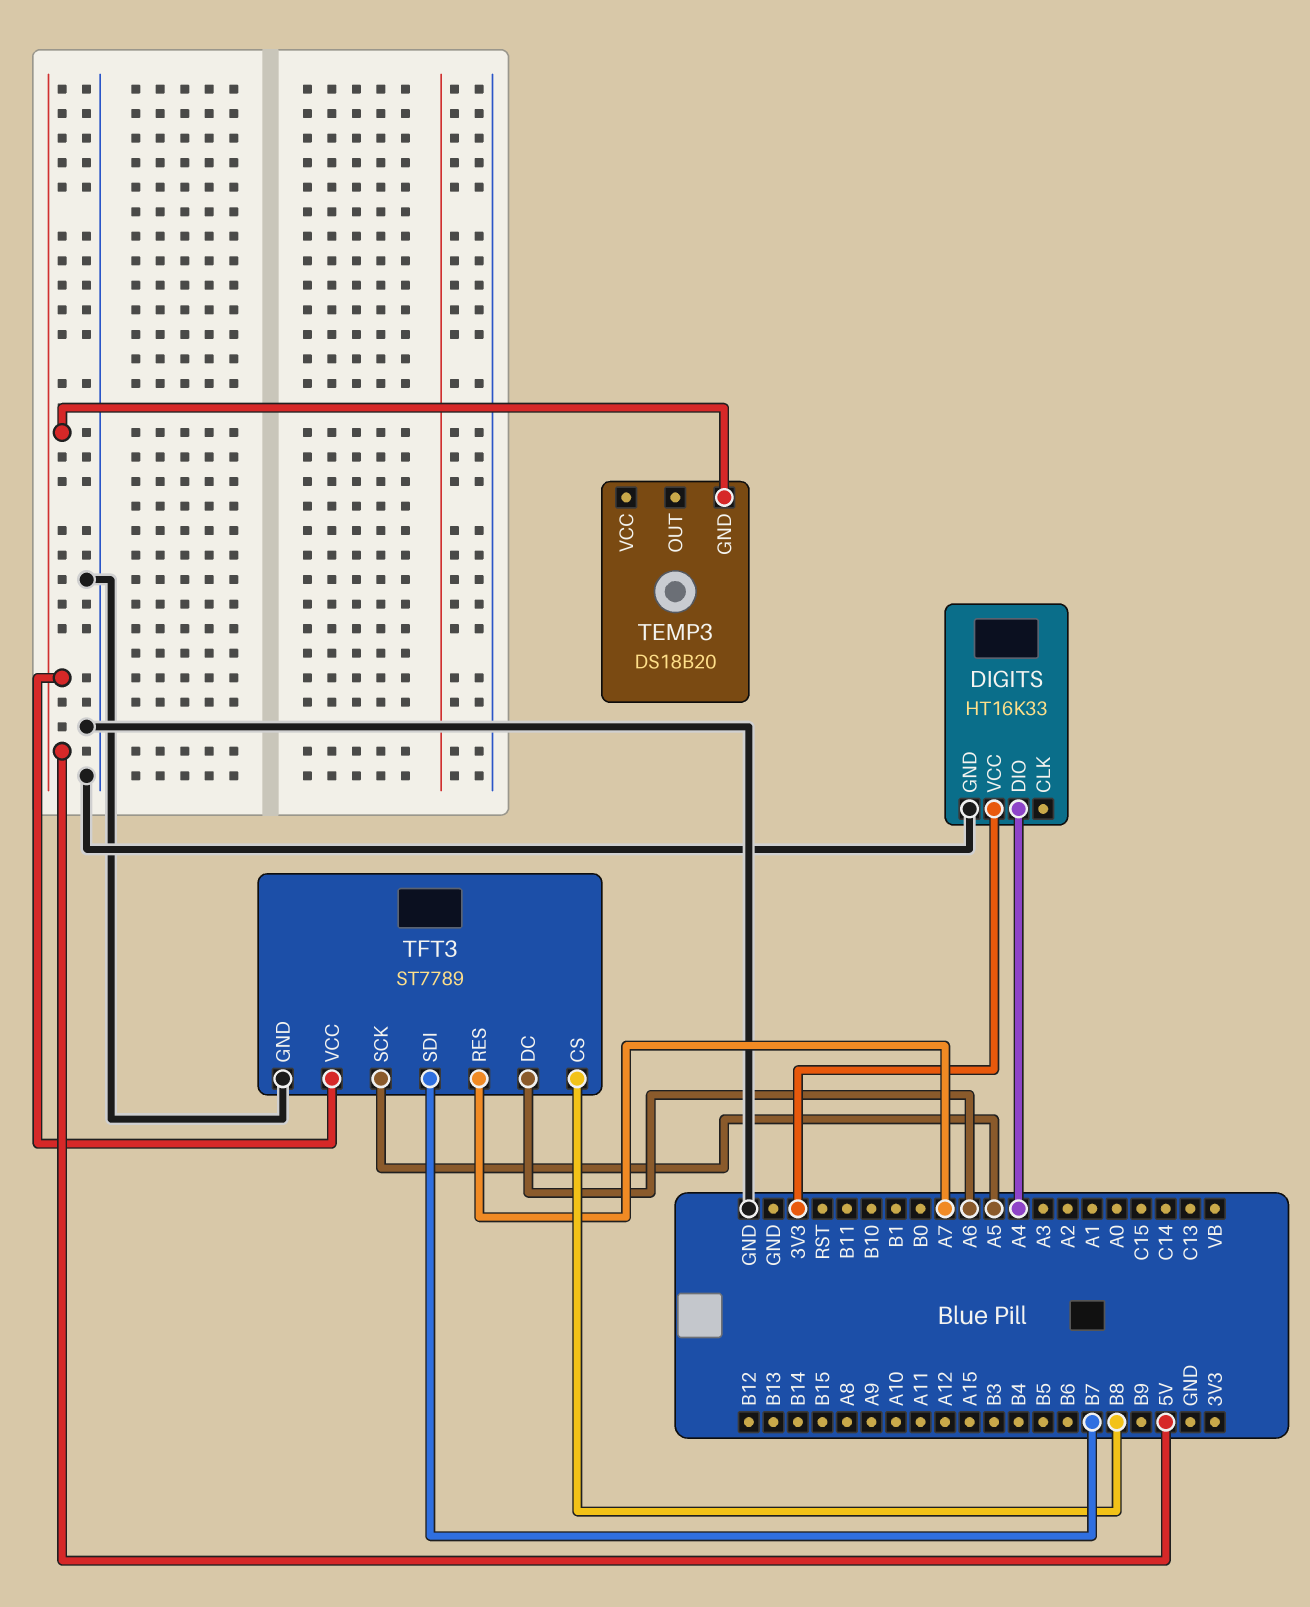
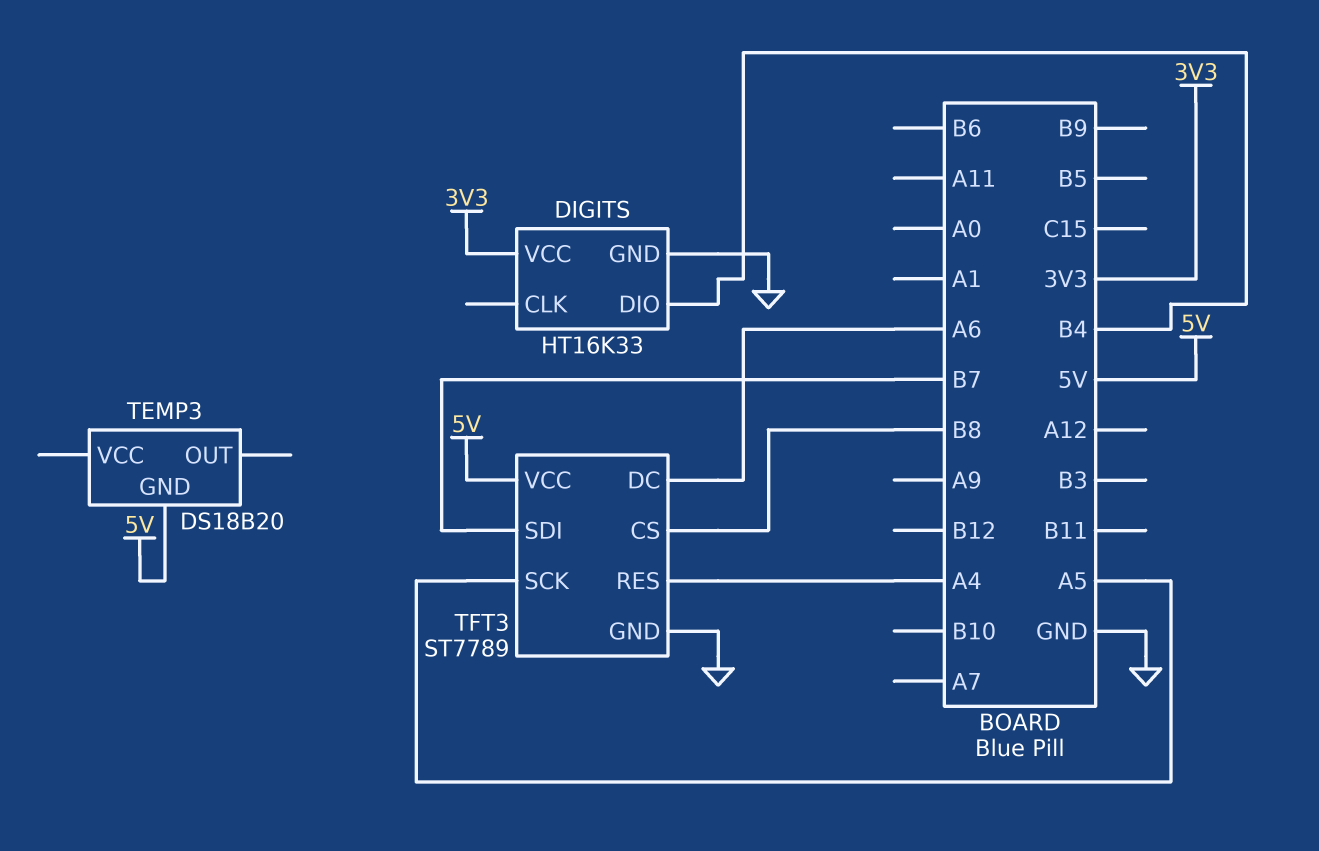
DIGITS pin DIO: A4 -> B4
TFT3 pin RES: A7 -> A4

